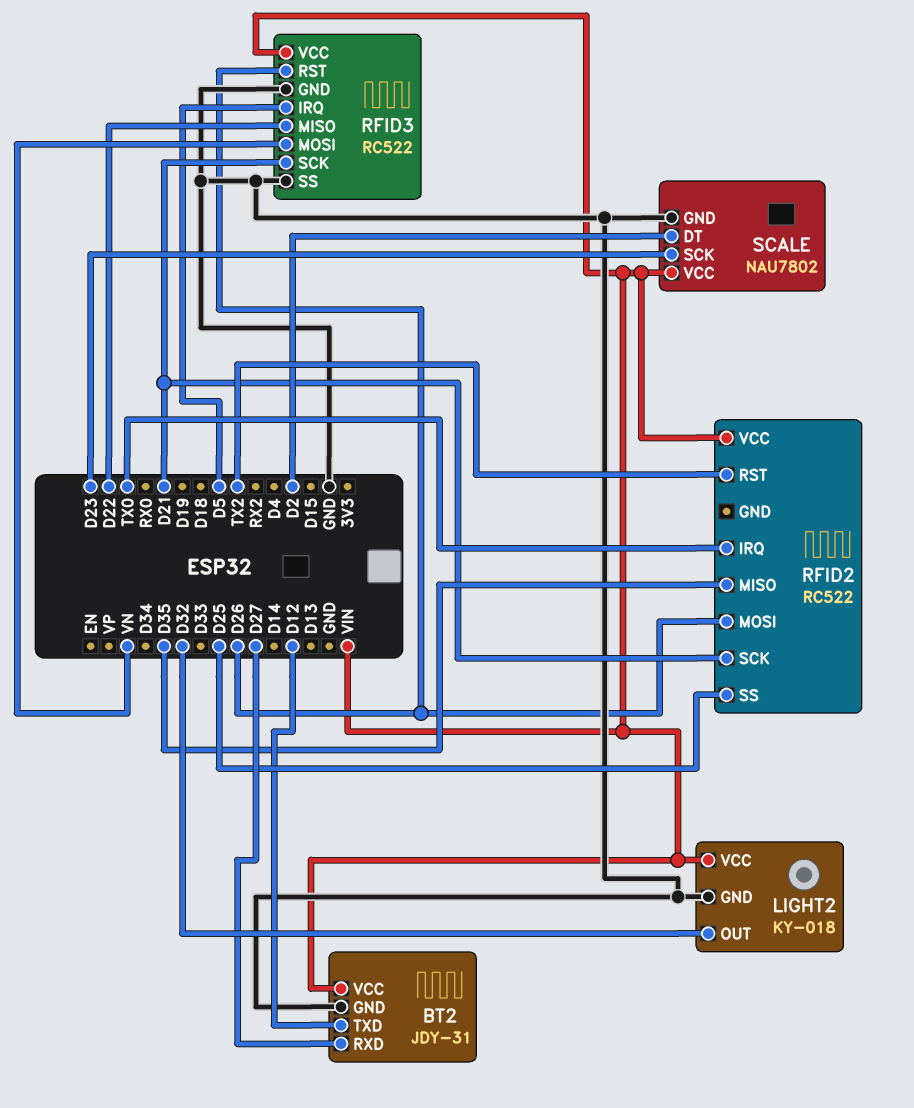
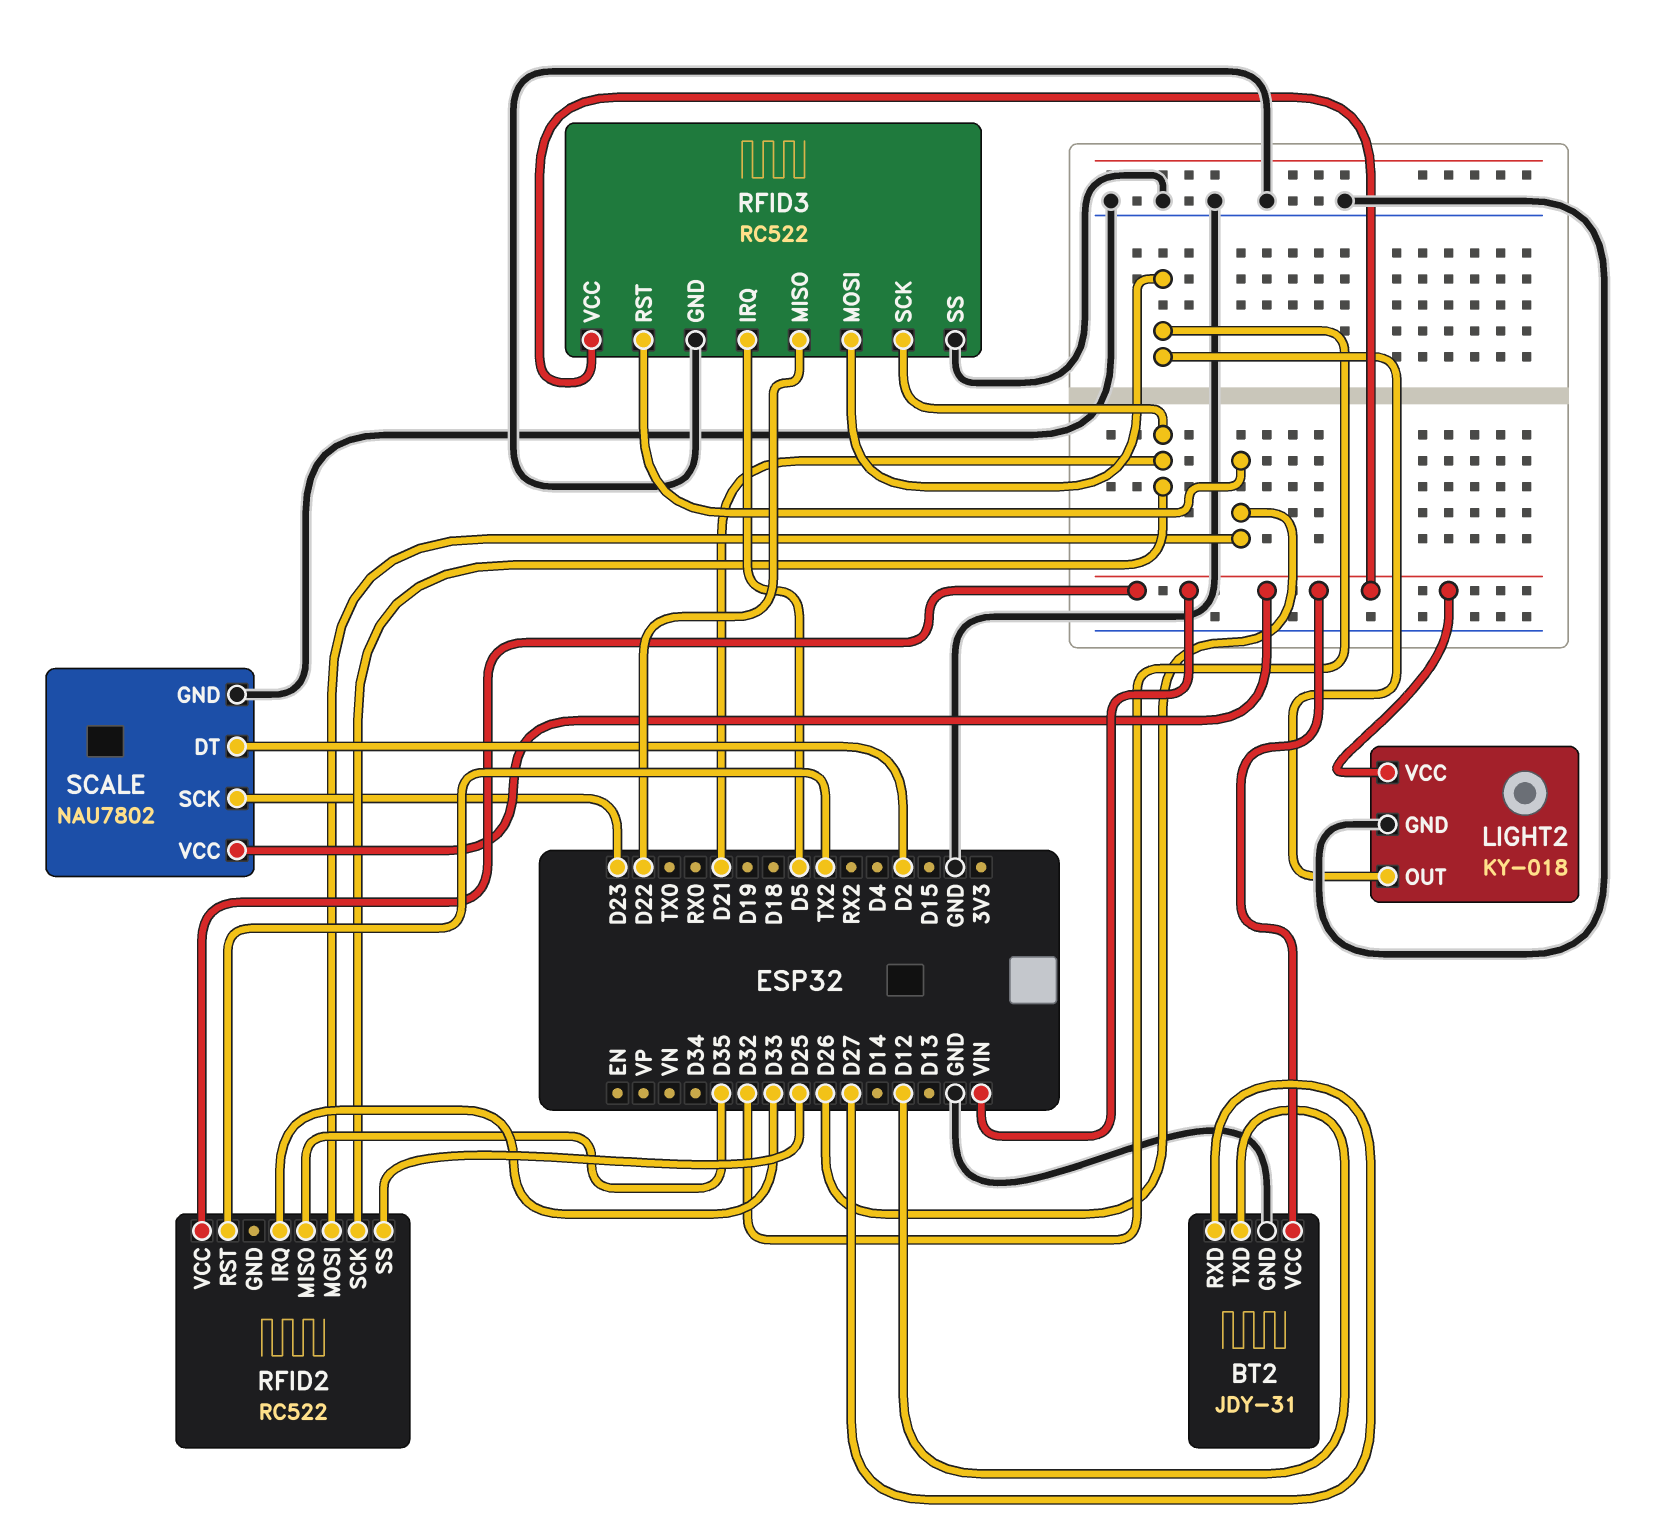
RFID2 pin IRQ: TX0 -> D33
RFID3 pin MOSI: VN -> D32

